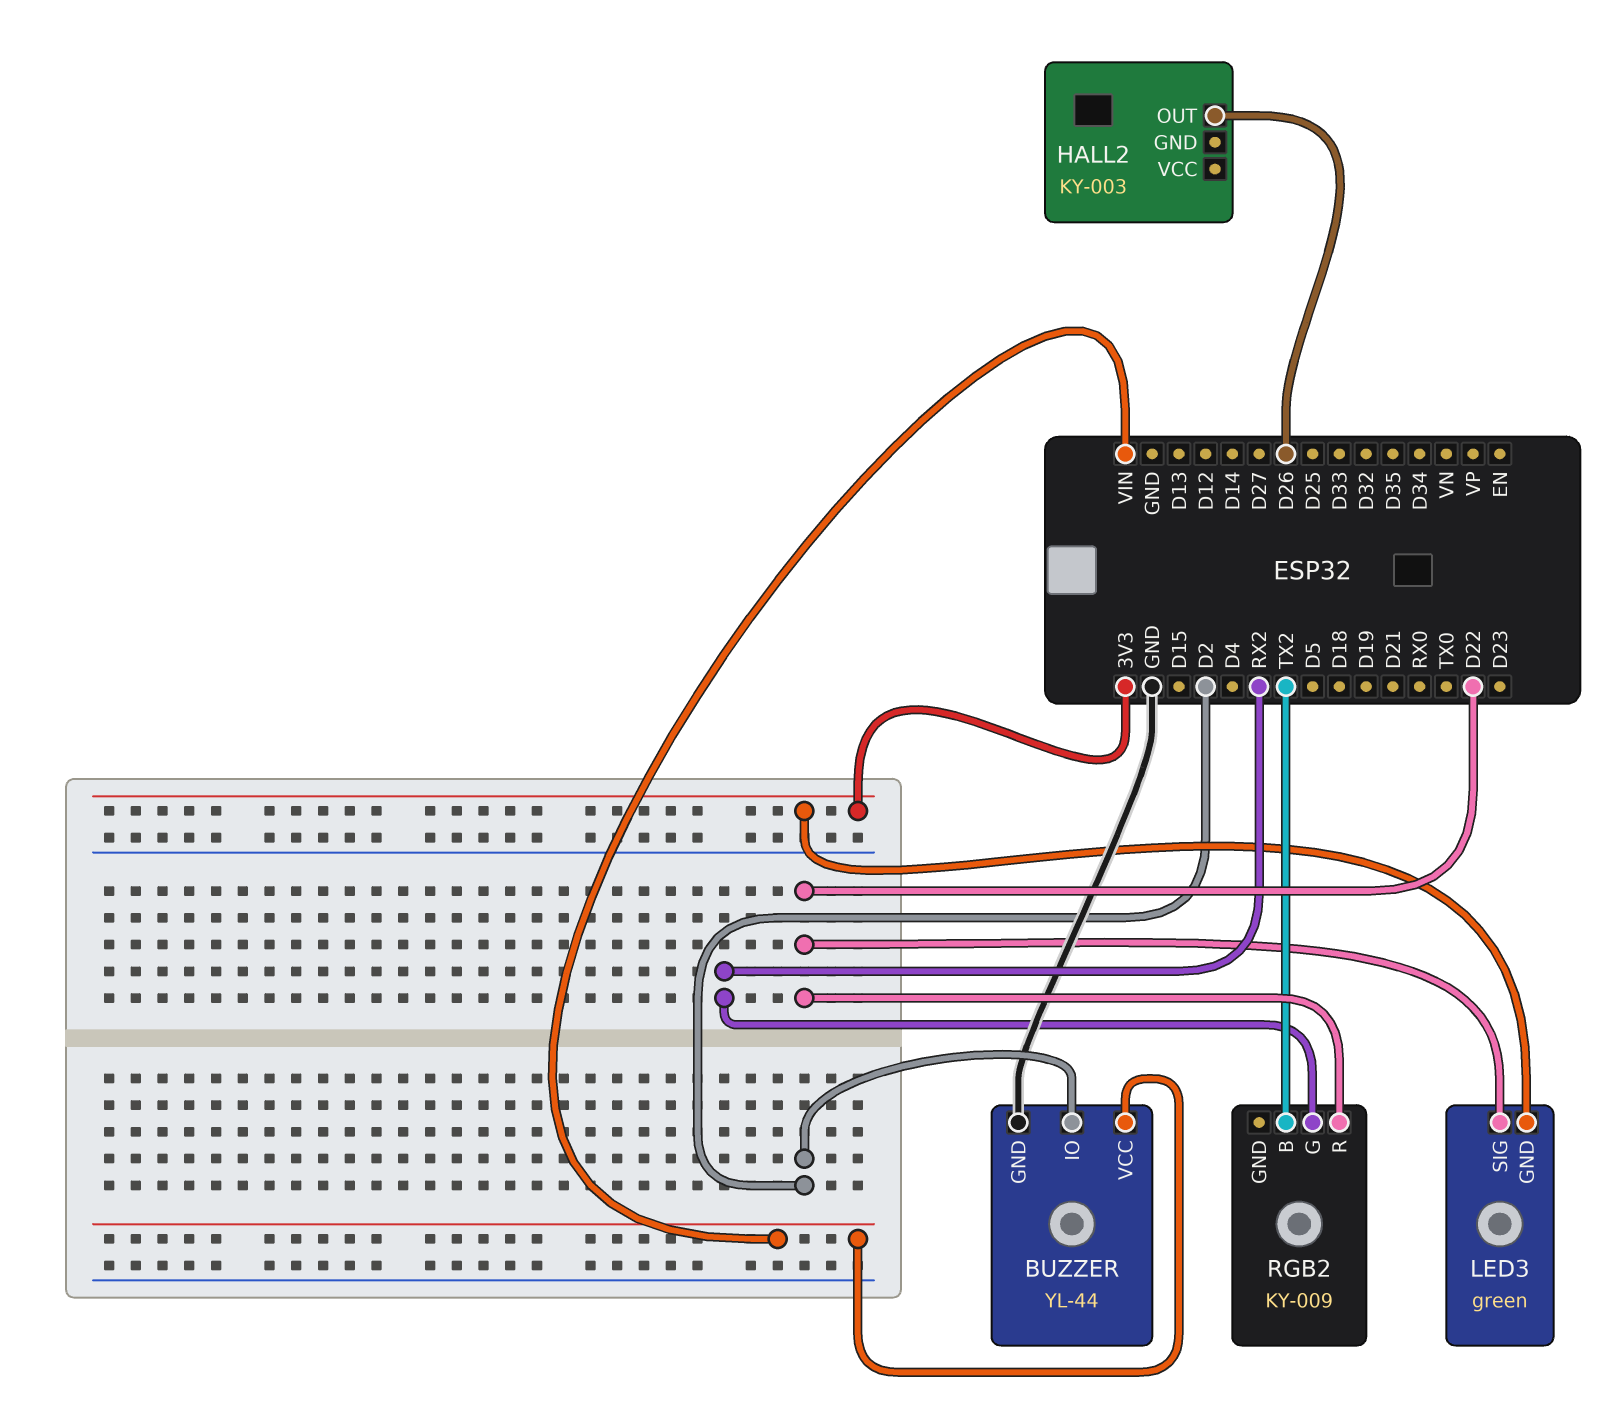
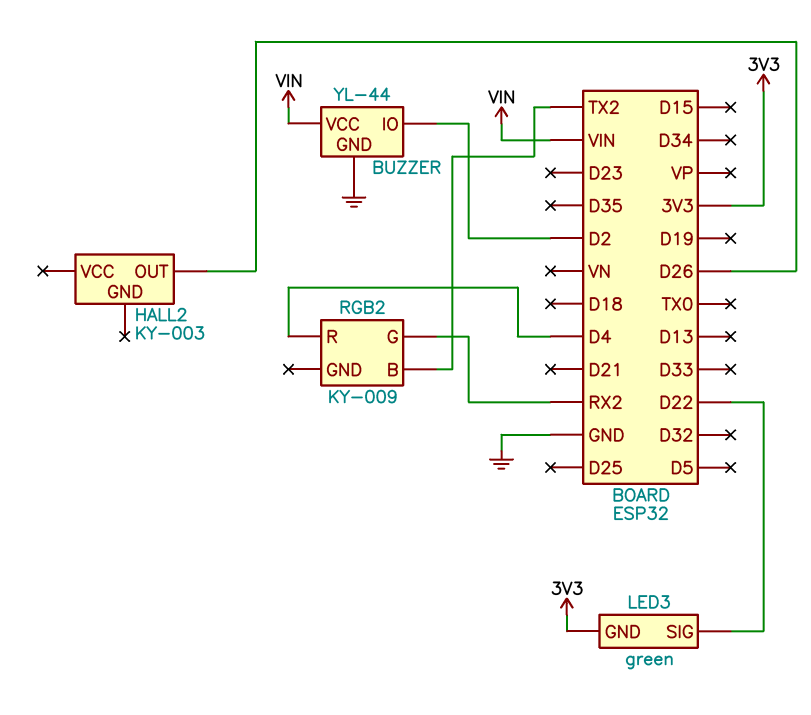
RGB2 pin R: D22 -> D4

